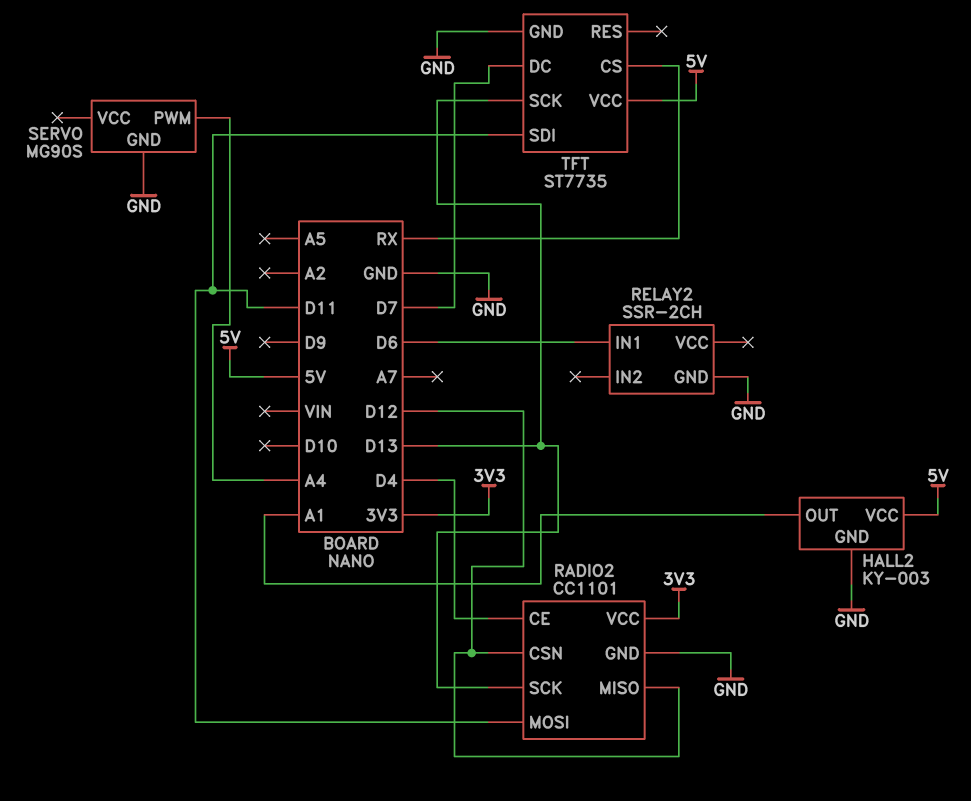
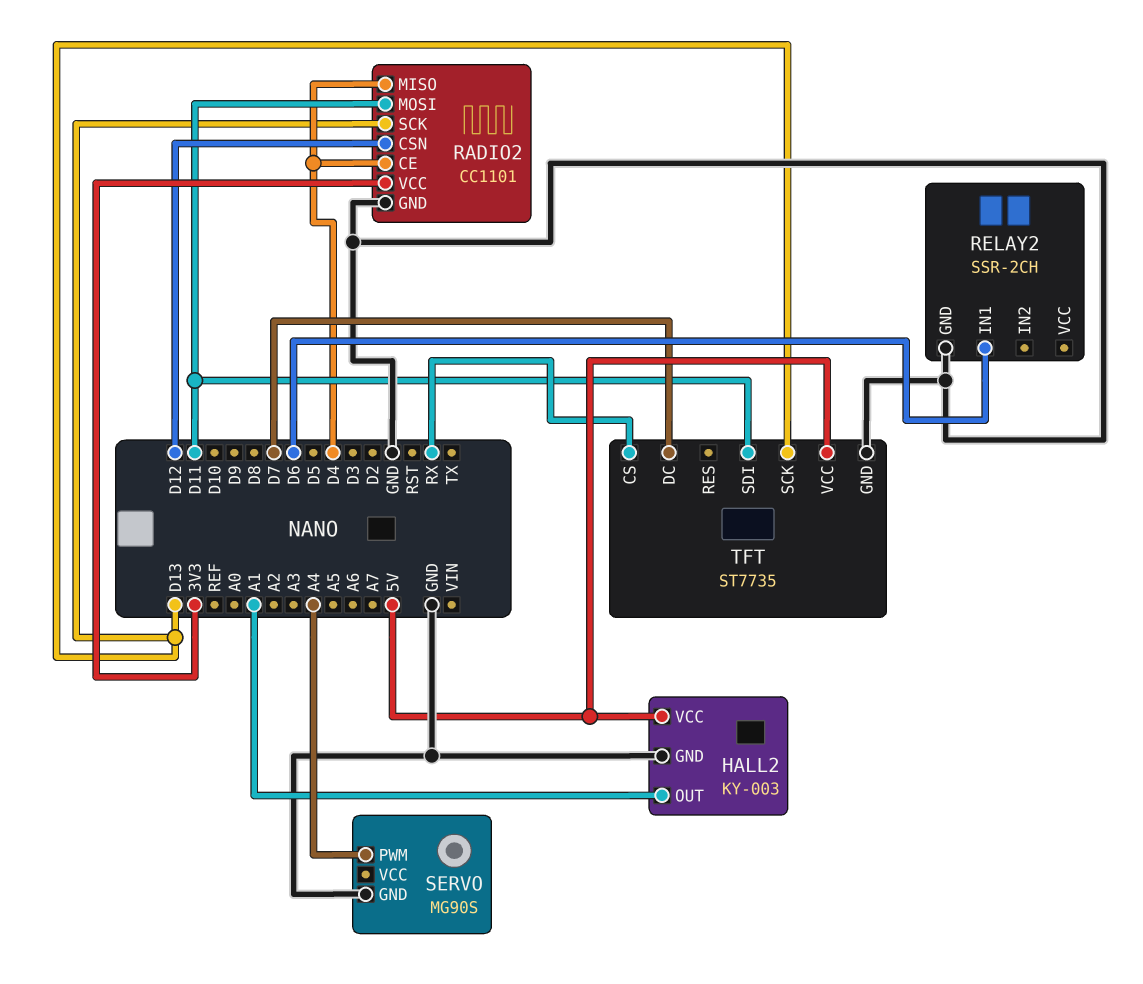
RADIO2 pin MISO: D12 -> D4

